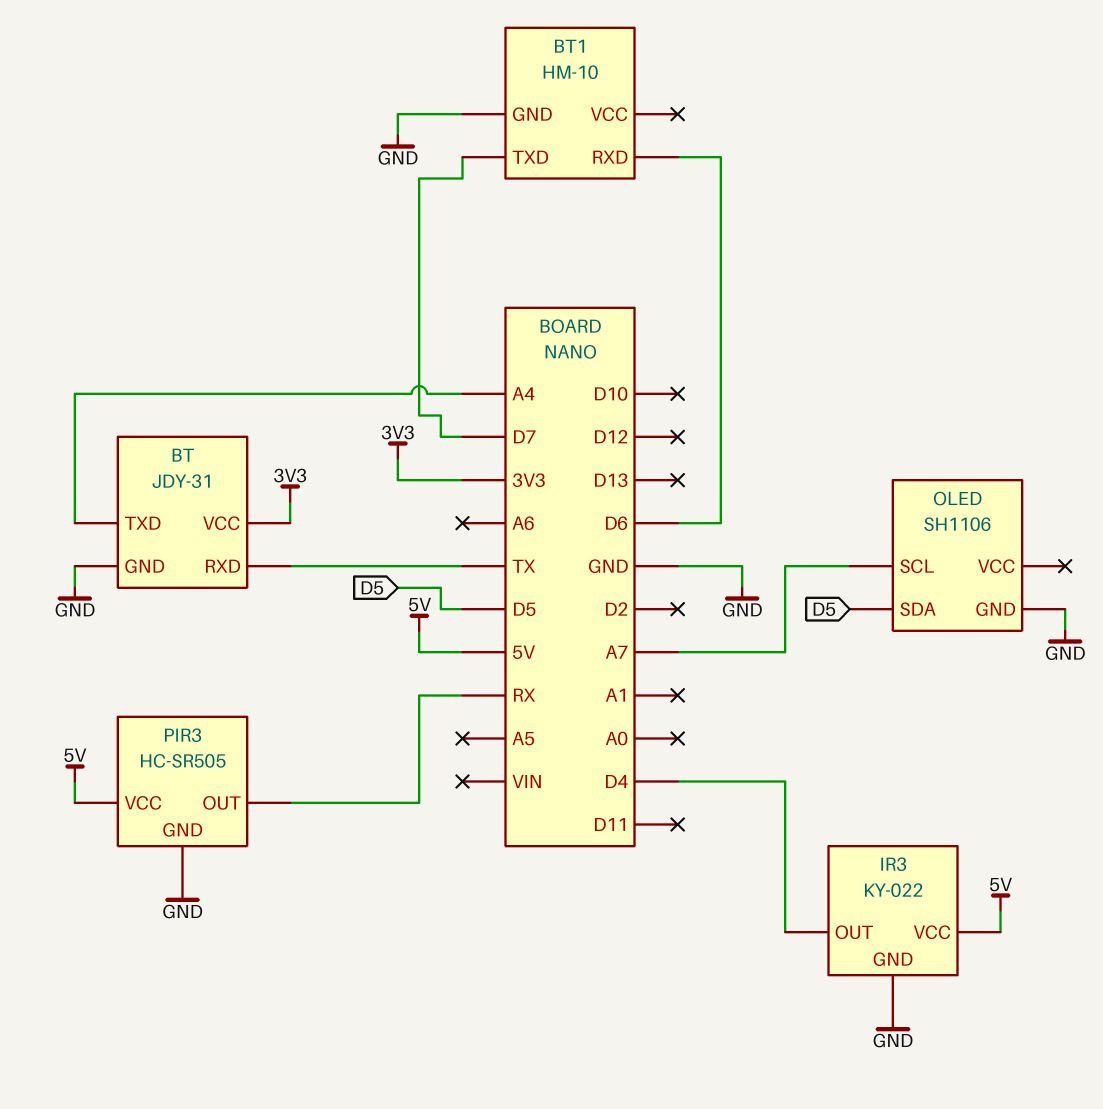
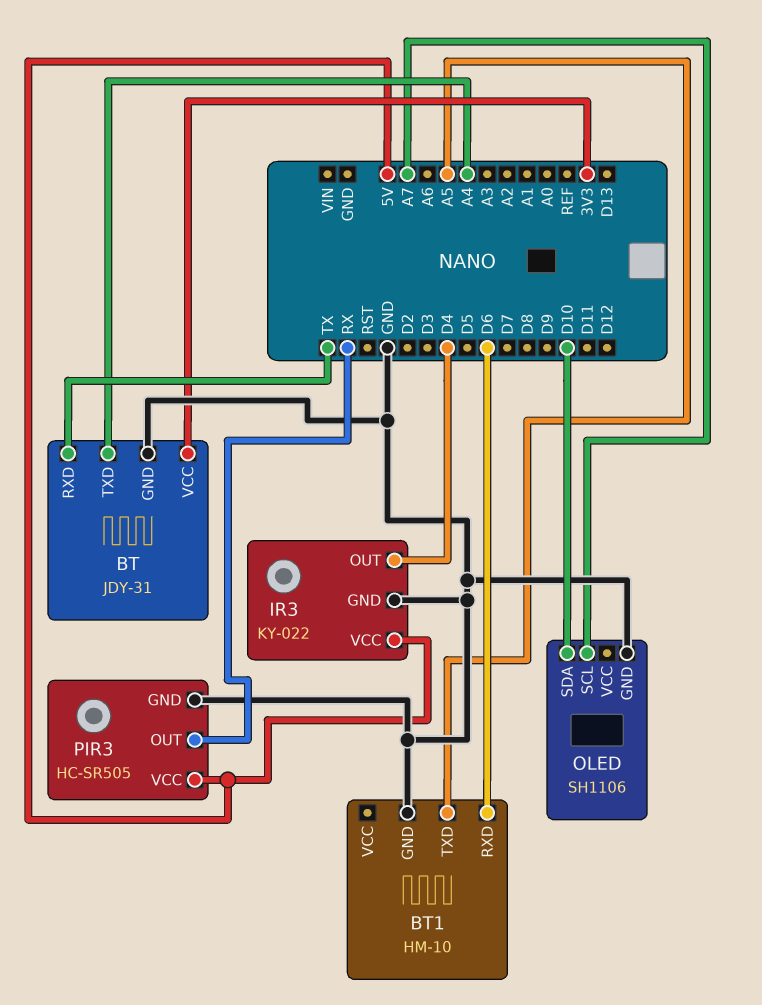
BT1 pin TXD: D7 -> A5
OLED pin SDA: D5 -> D10

